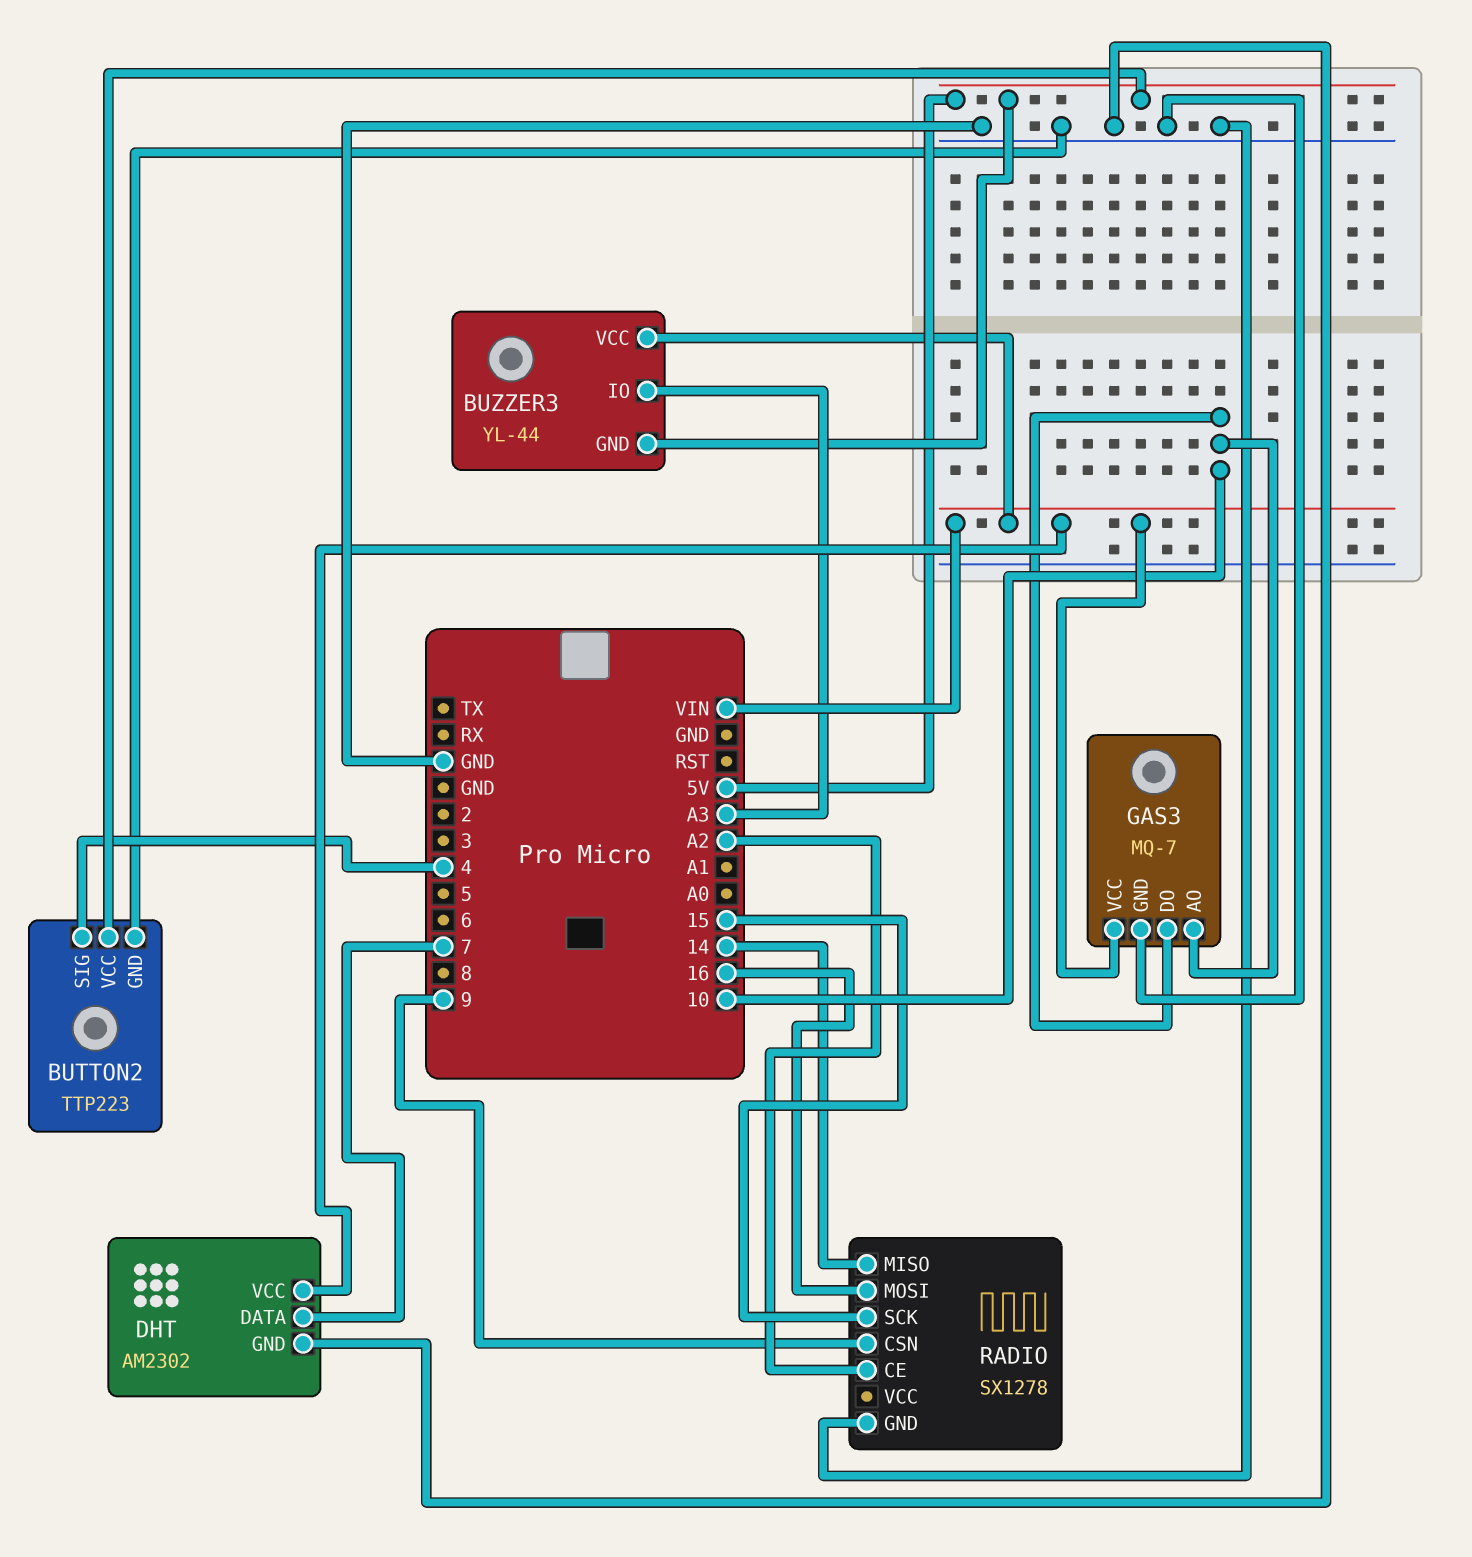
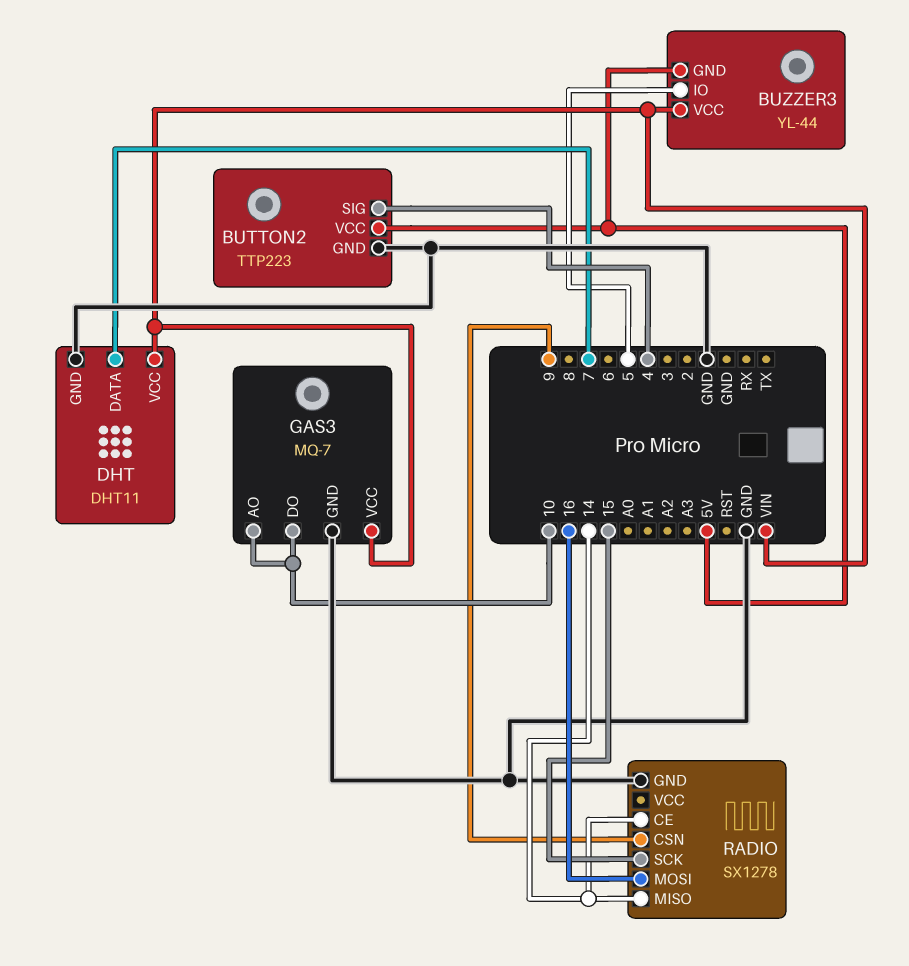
BUZZER3 pin IO: A3 -> 5
DHT: AM2302 -> DHT11
RADIO pin CE: A2 -> 14

